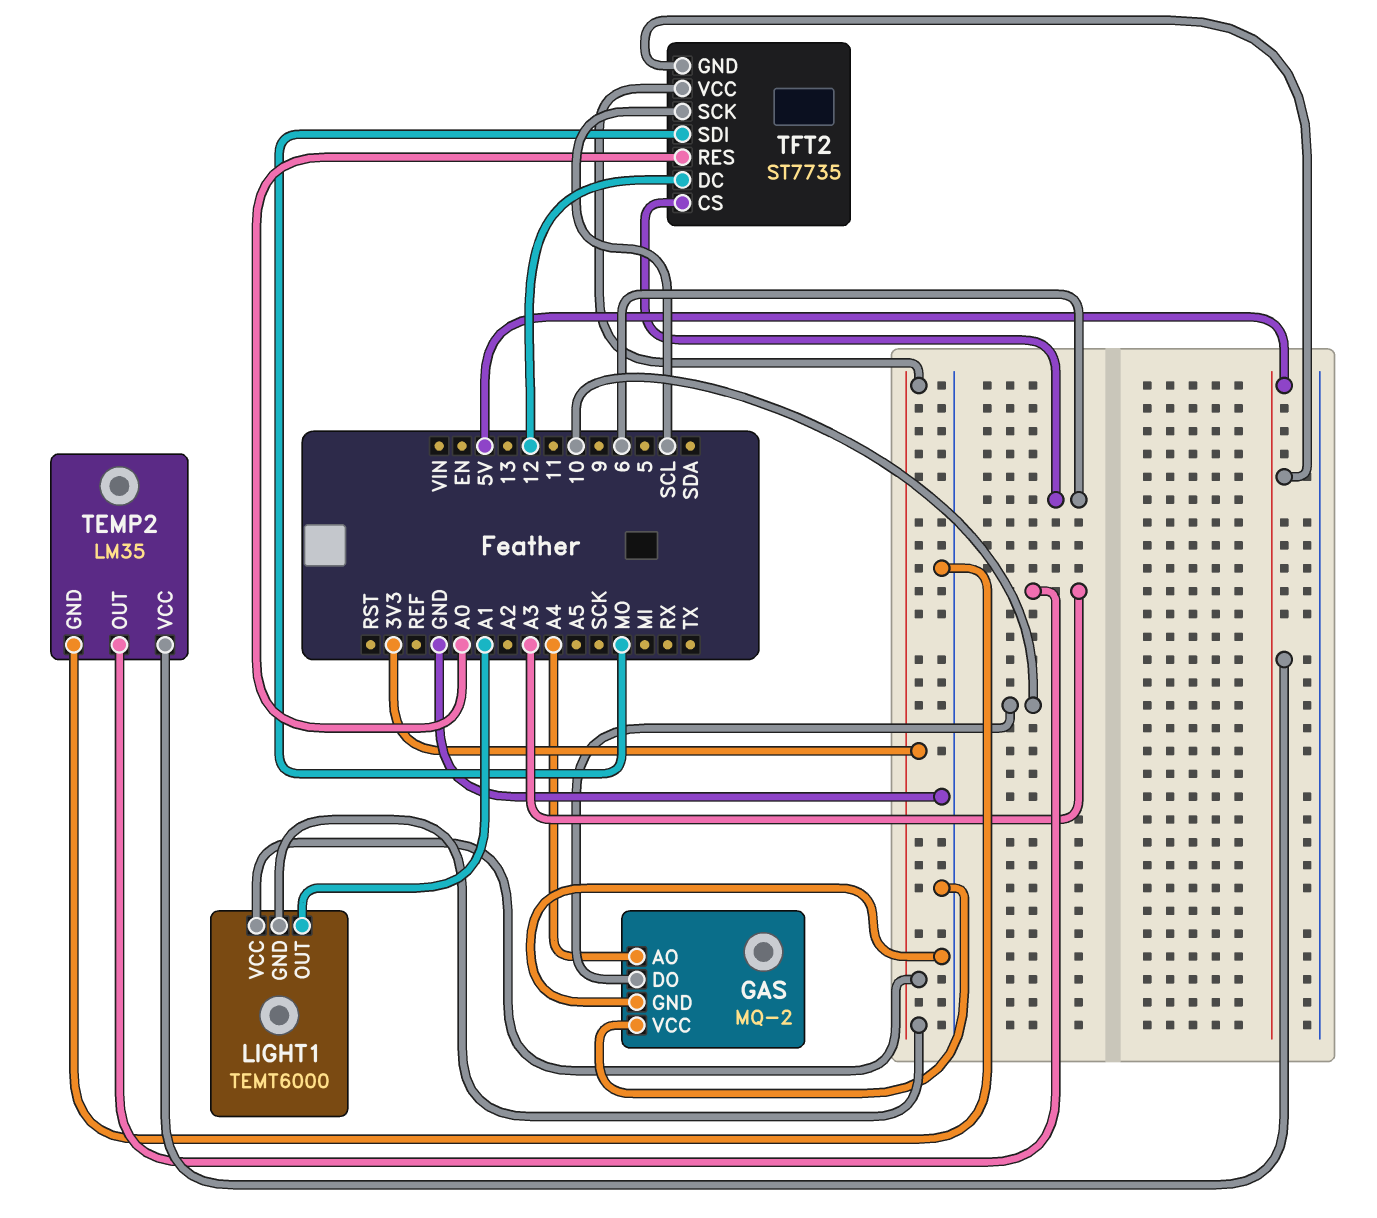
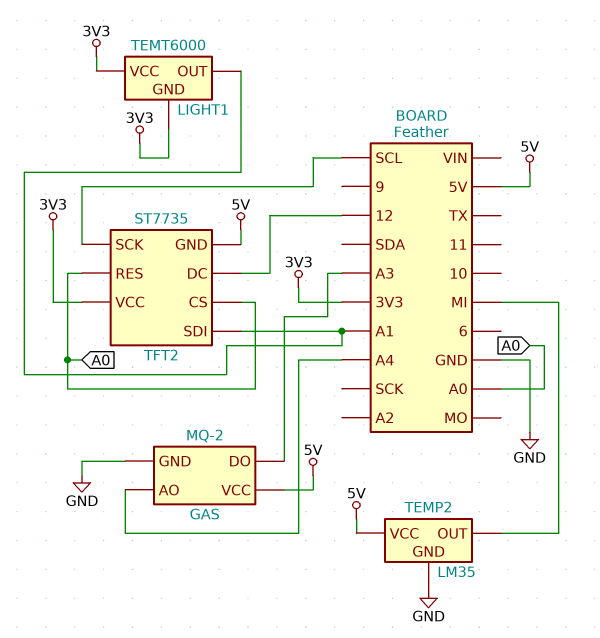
GAS pin DO: 10 -> A3
GAS pin VCC: GND -> 5V
TEMP2 pin OUT: A3 -> MI
TFT2 pin CS: 6 -> A0
TFT2 pin SDI: MO -> A1

